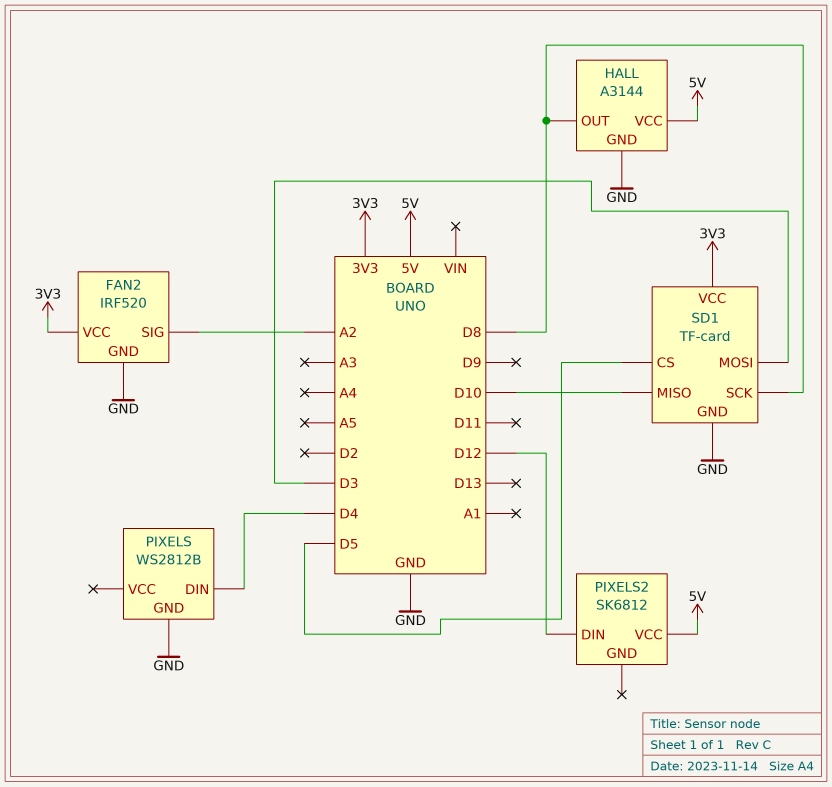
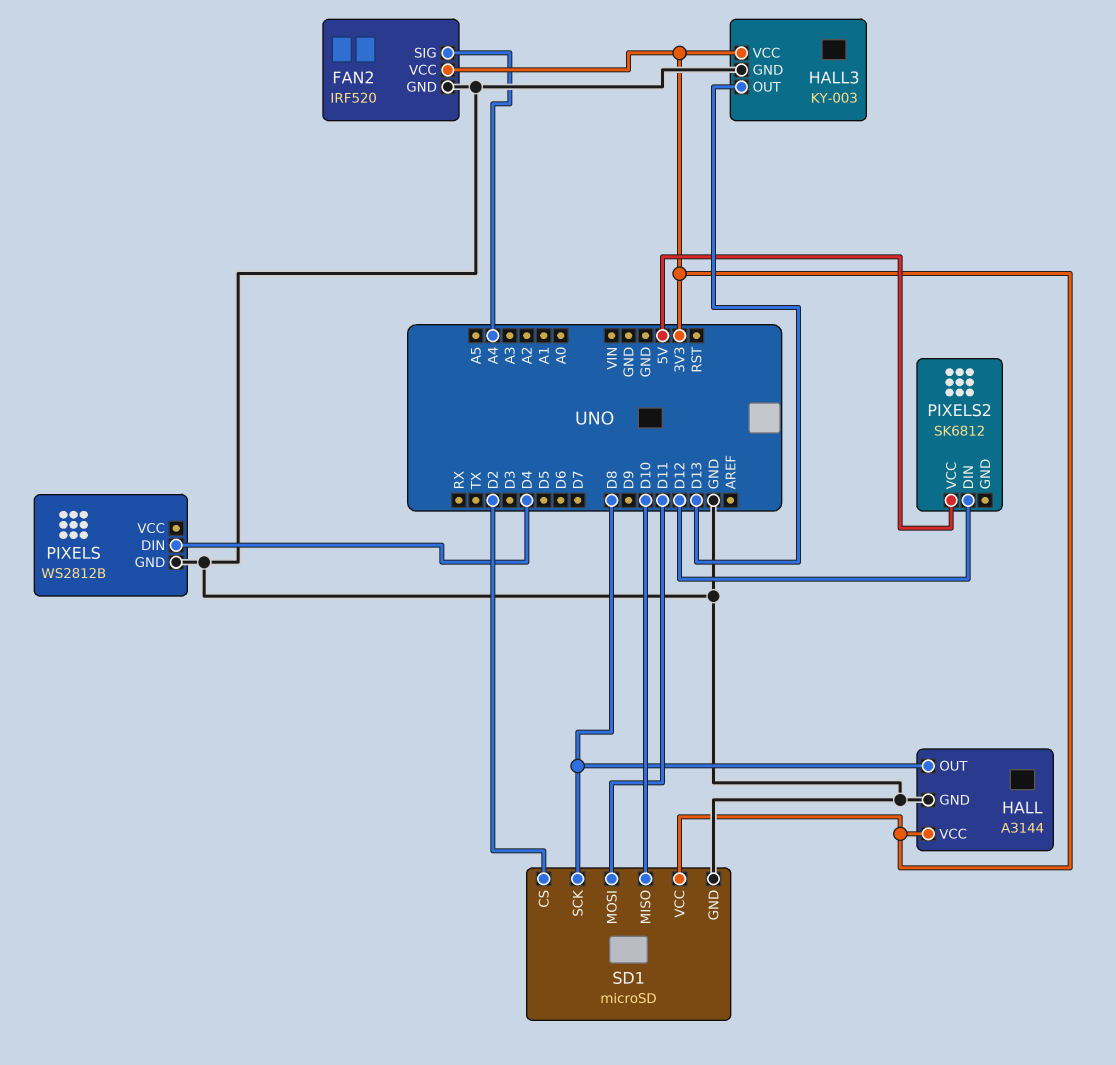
FAN2 pin SIG: A2 -> A4
HALL pin VCC: 5V -> 3V3
HALL3: none -> KY-003
HALL3 pin GND: none -> GND
HALL3 pin OUT: none -> D13
HALL3 pin VCC: none -> 3V3
SD1: TF-card -> microSD
SD1 pin CS: D5 -> D2
SD1 pin MOSI: D3 -> D11

